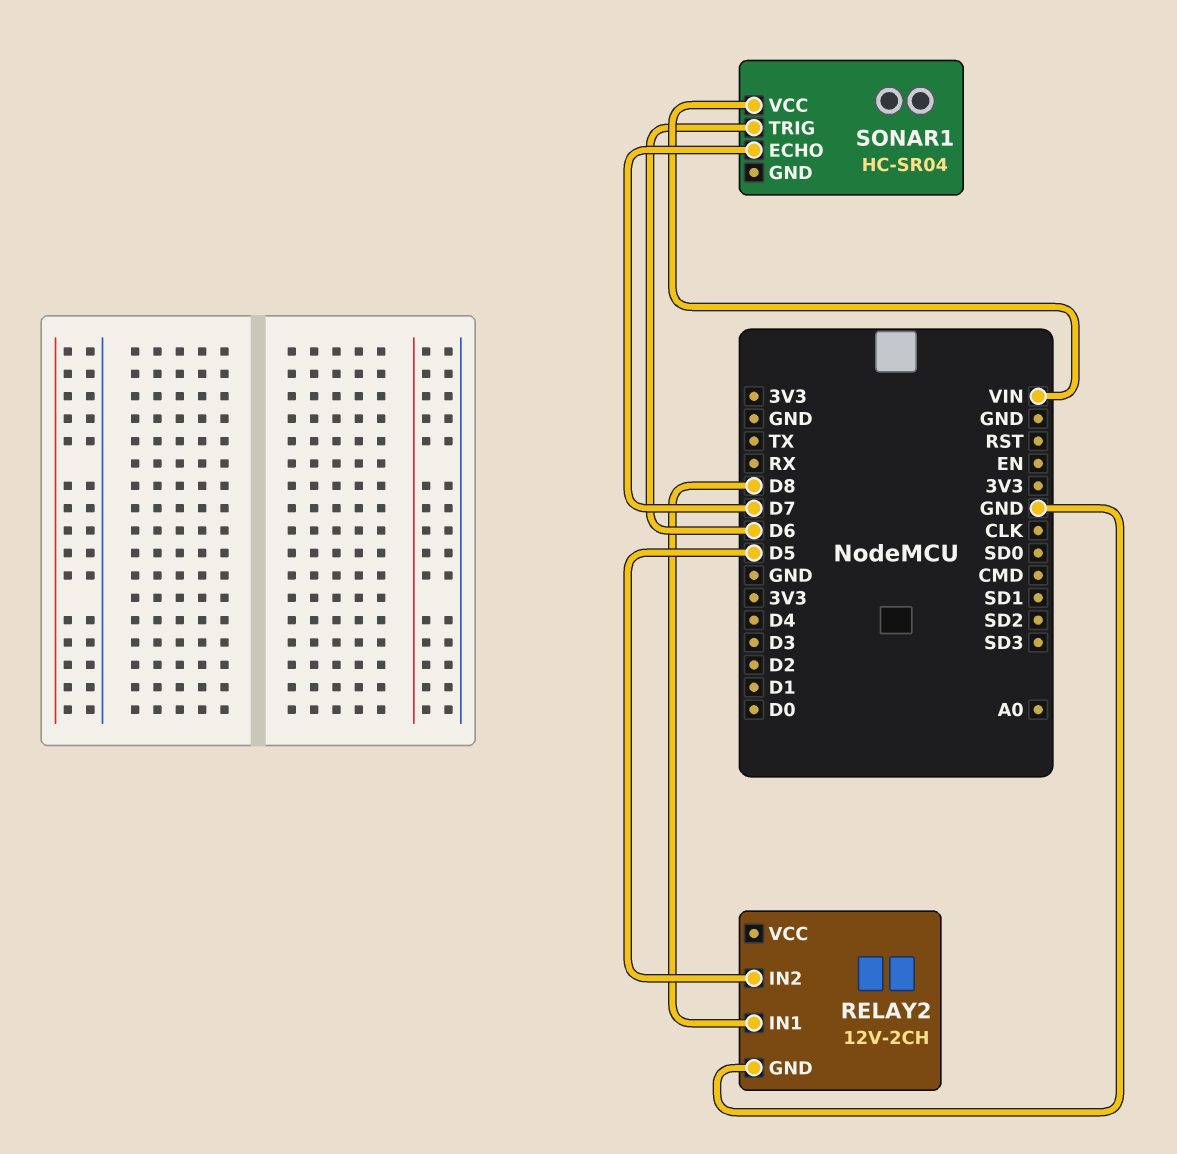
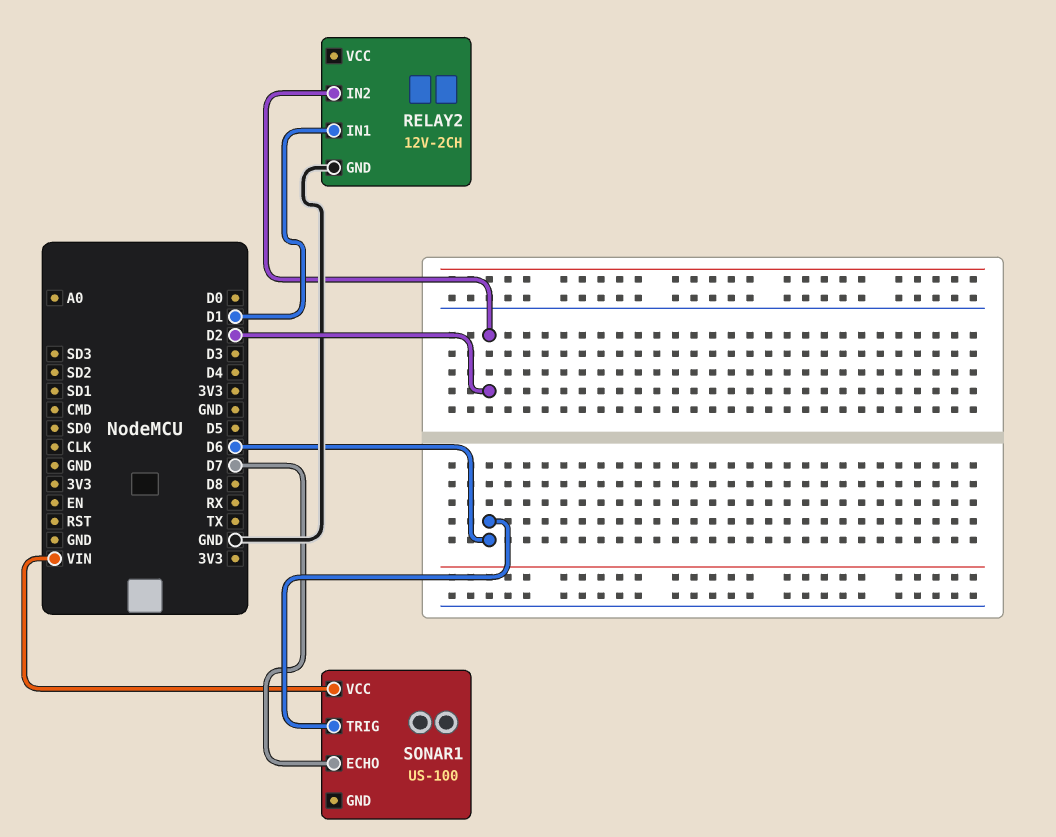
RELAY2 pin IN1: D8 -> D1
RELAY2 pin IN2: D5 -> D2
SONAR1: HC-SR04 -> US-100

